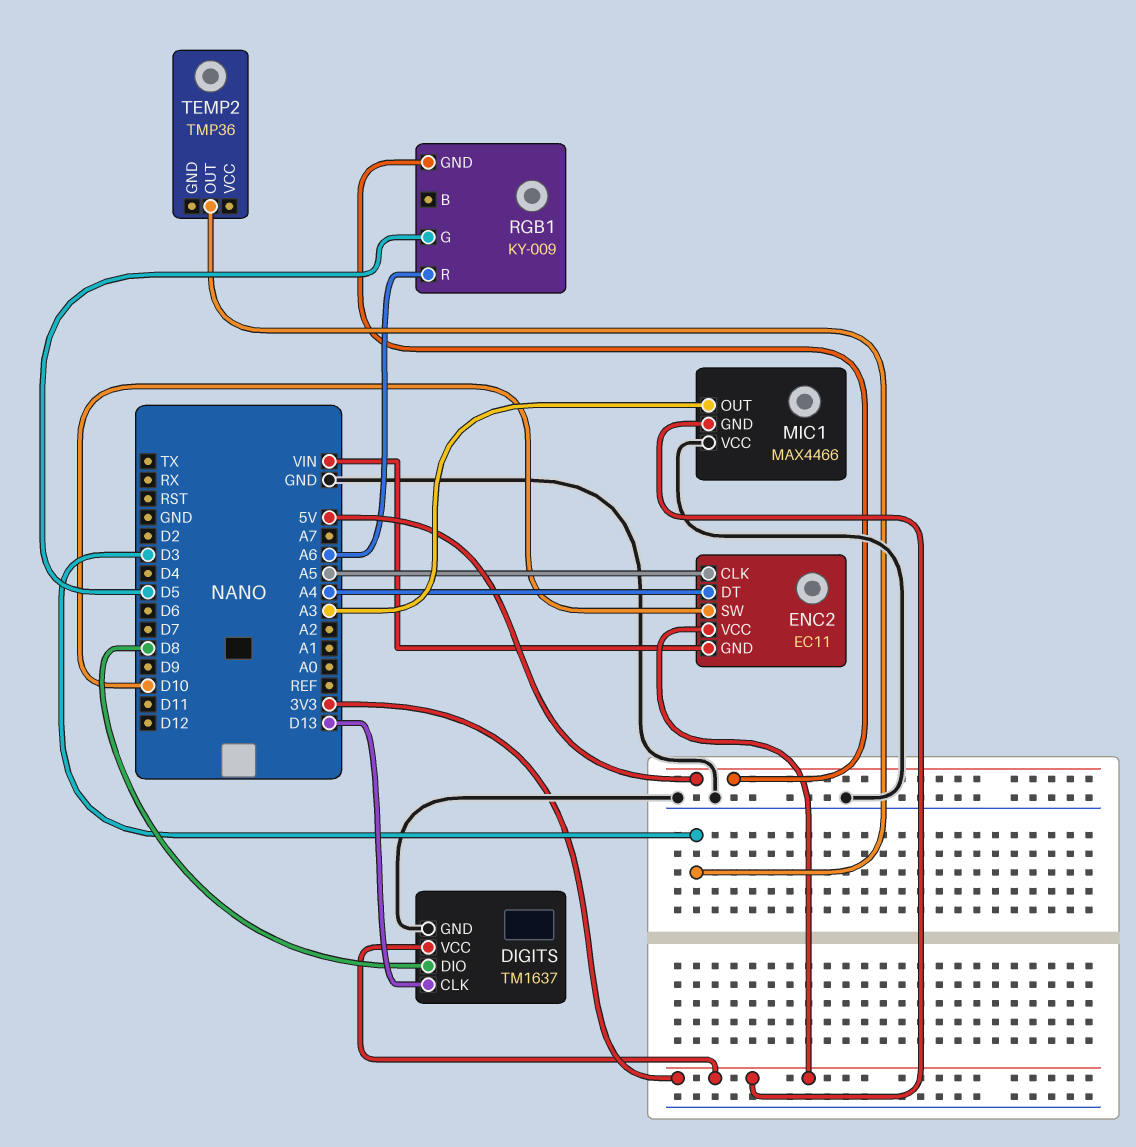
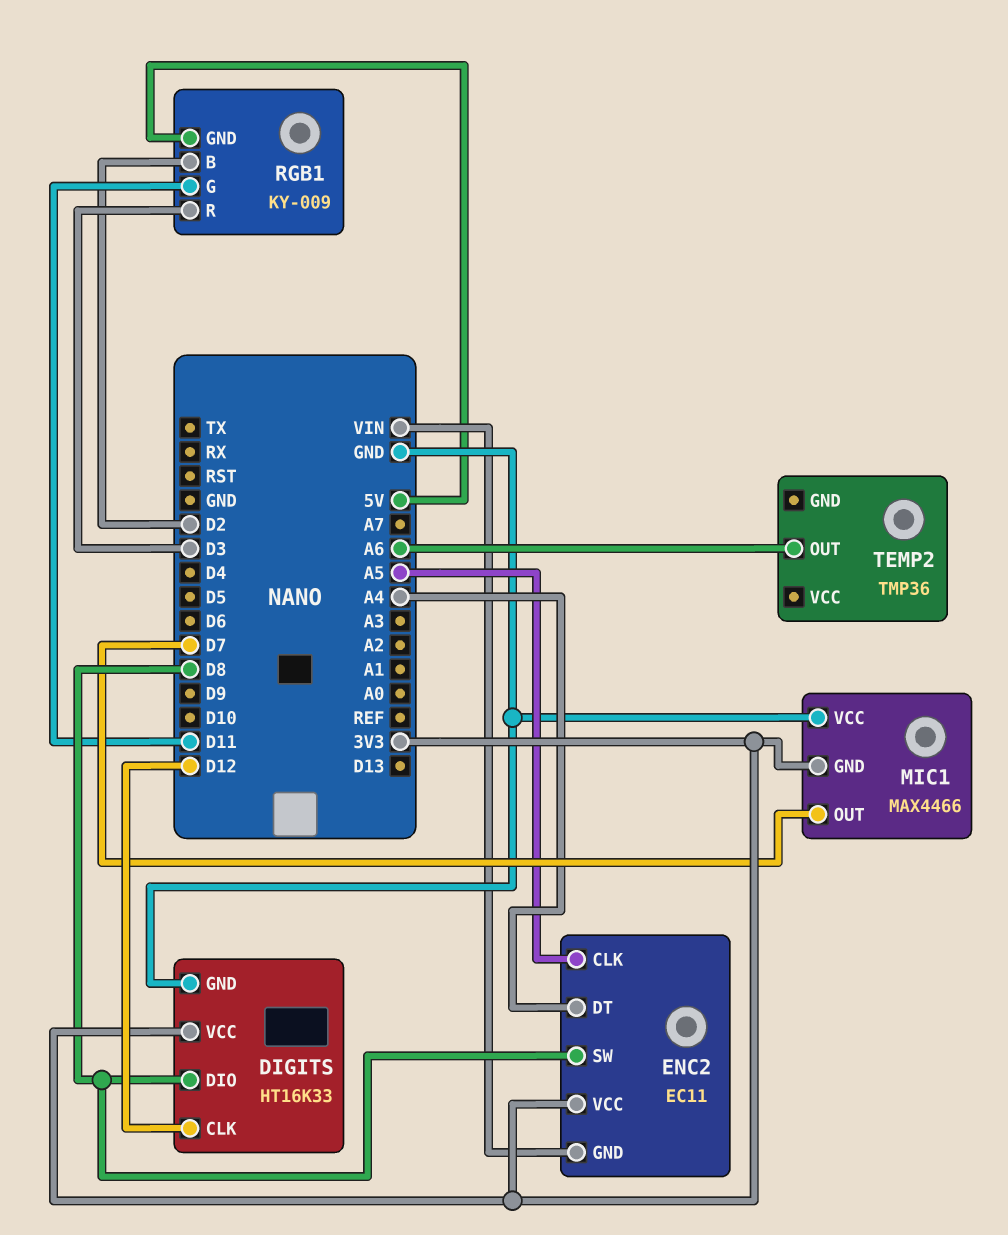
DIGITS: TM1637 -> HT16K33
DIGITS pin CLK: D13 -> D12
ENC2 pin SW: D10 -> D8
MIC1 pin OUT: A3 -> D7
RGB1 pin B: none -> D2
RGB1 pin G: D5 -> D11
RGB1 pin R: A6 -> D3
TEMP2 pin OUT: D3 -> A6

